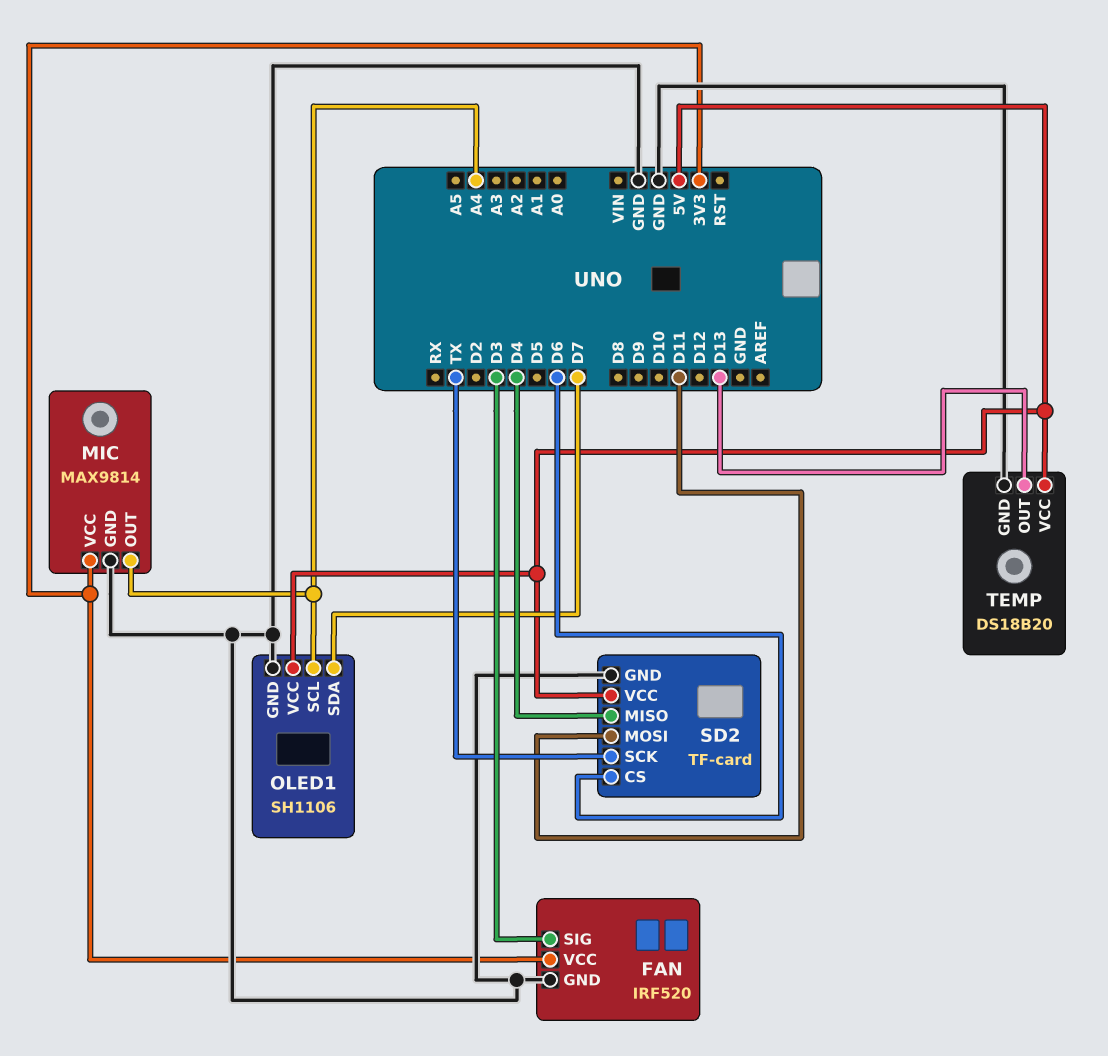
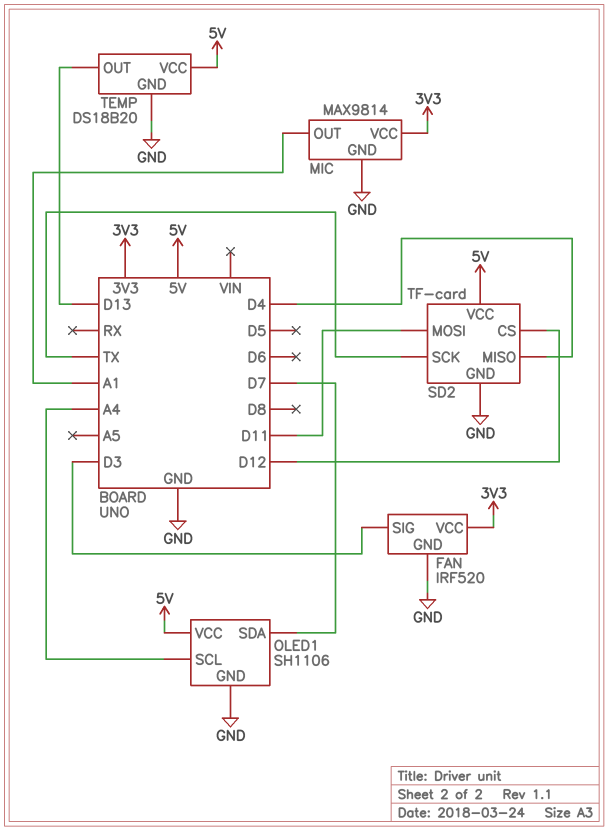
MIC pin OUT: A4 -> A1
SD2 pin CS: D6 -> D12

